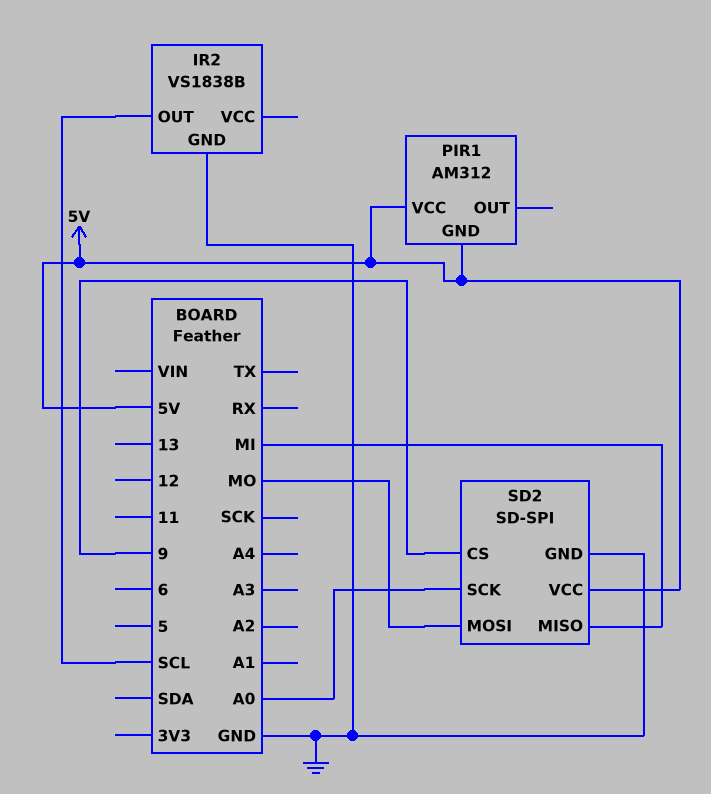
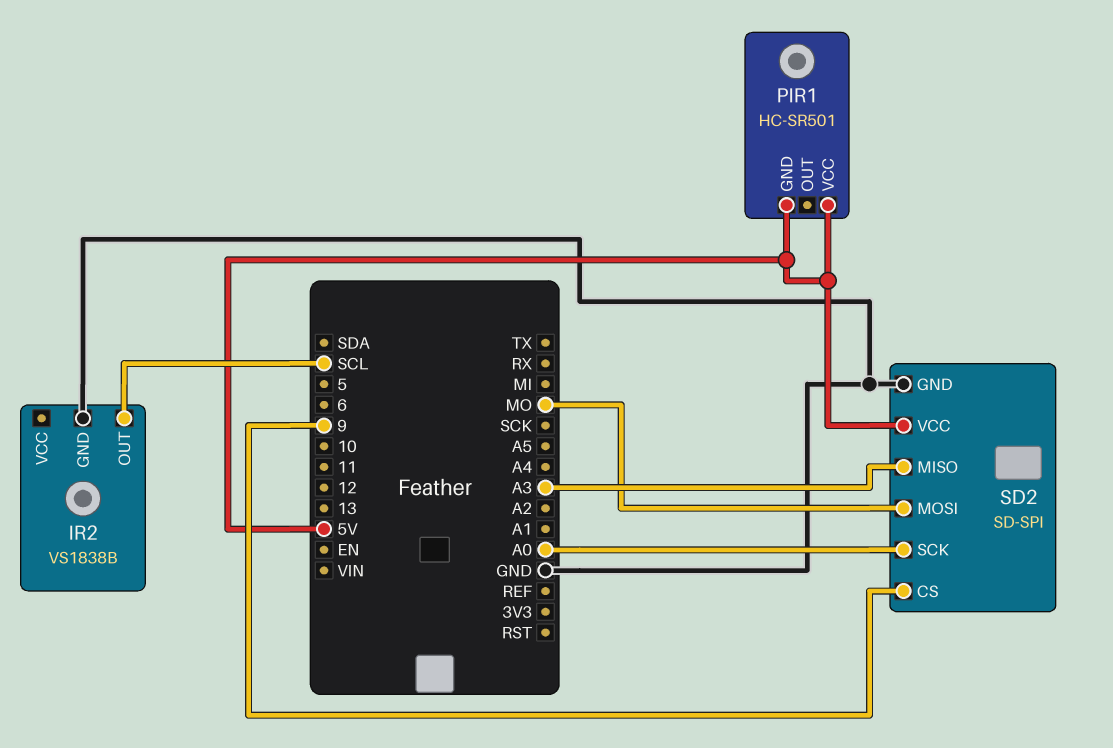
PIR1: AM312 -> HC-SR501
SD2 pin MISO: MI -> A3

